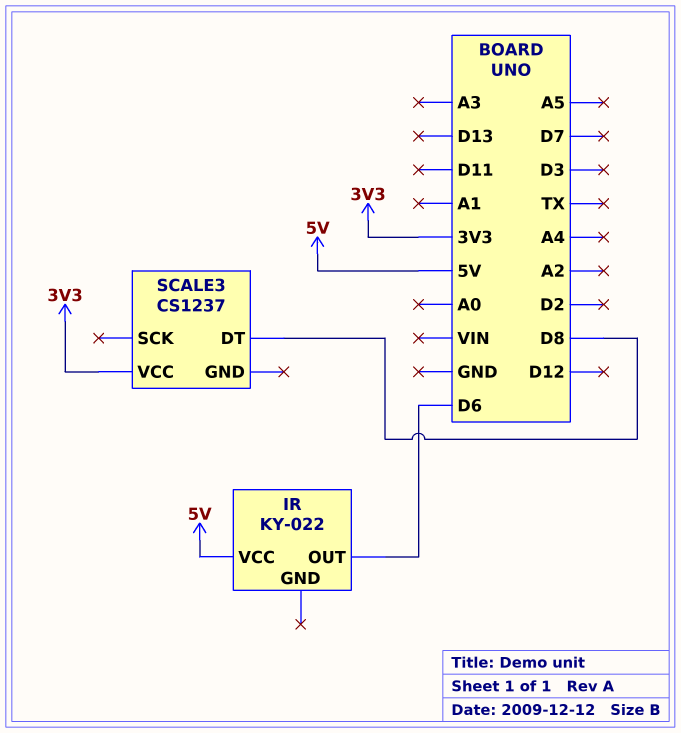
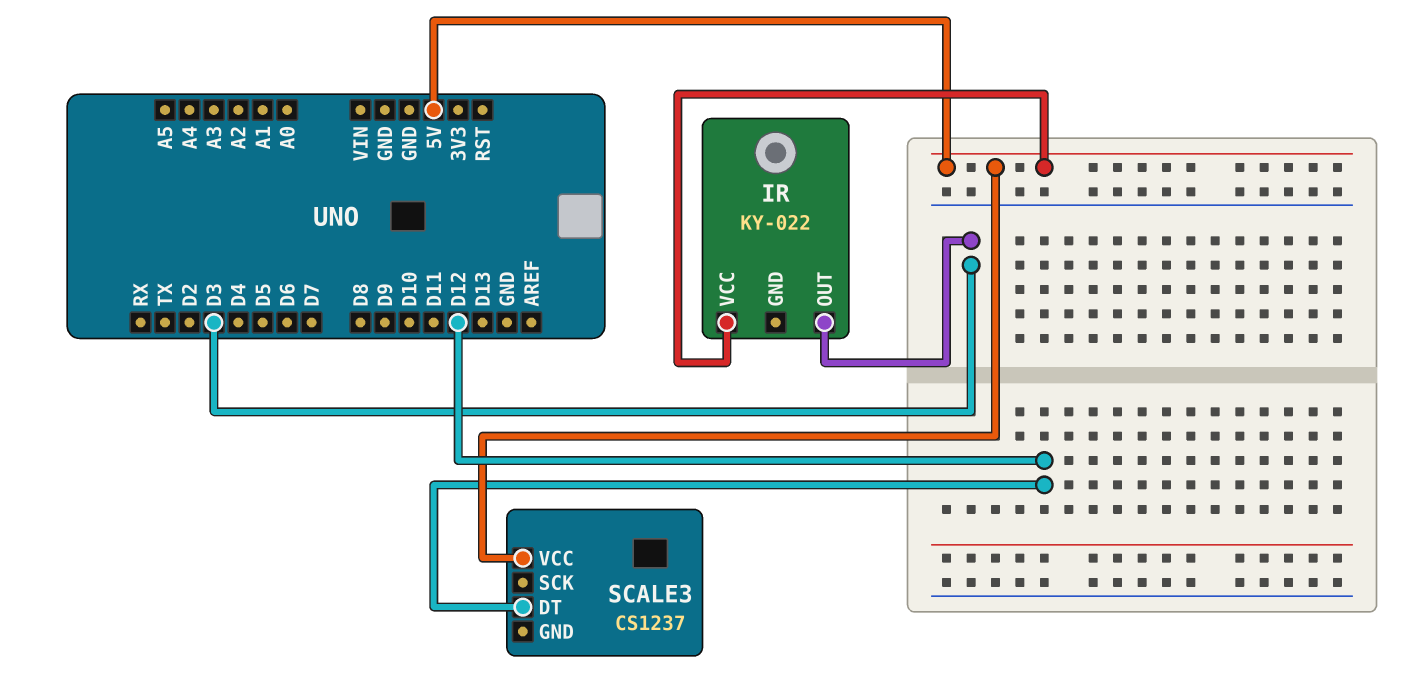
IR pin OUT: D6 -> D3
SCALE3 pin DT: D8 -> D12
SCALE3 pin VCC: 3V3 -> 5V

